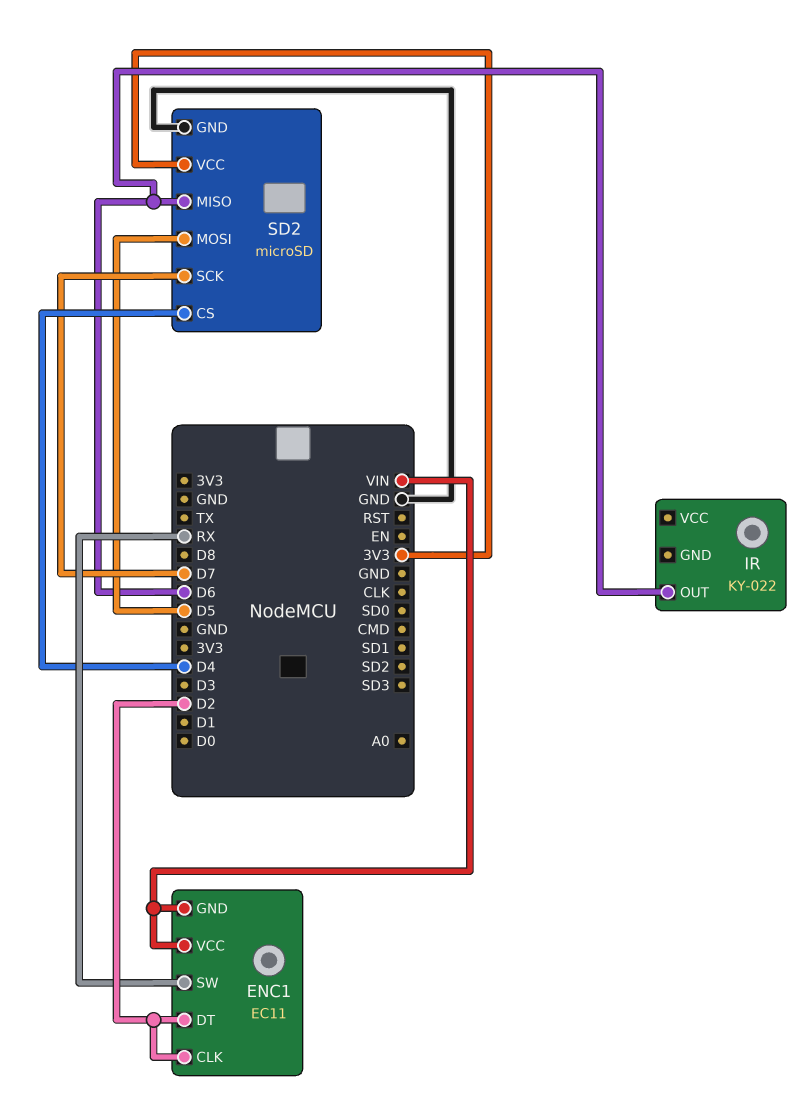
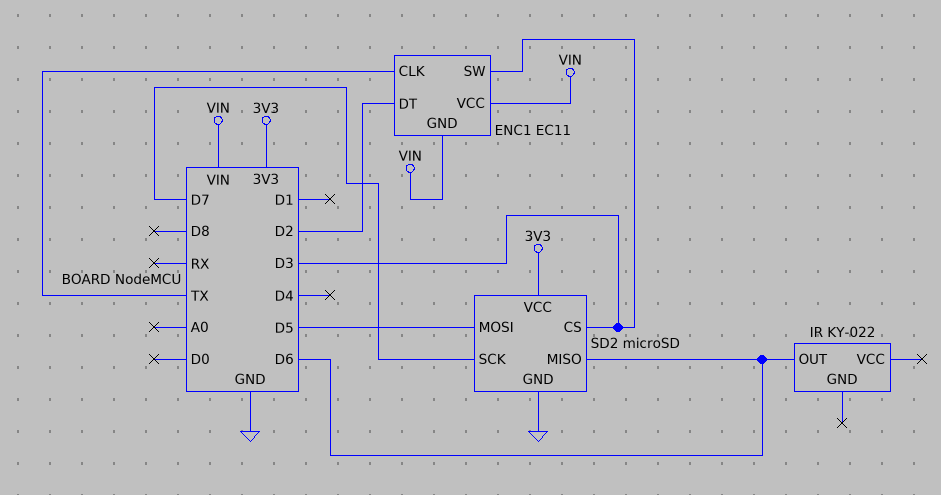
ENC1 pin CLK: D2 -> TX
ENC1 pin SW: RX -> D3
SD2 pin CS: D4 -> D3

